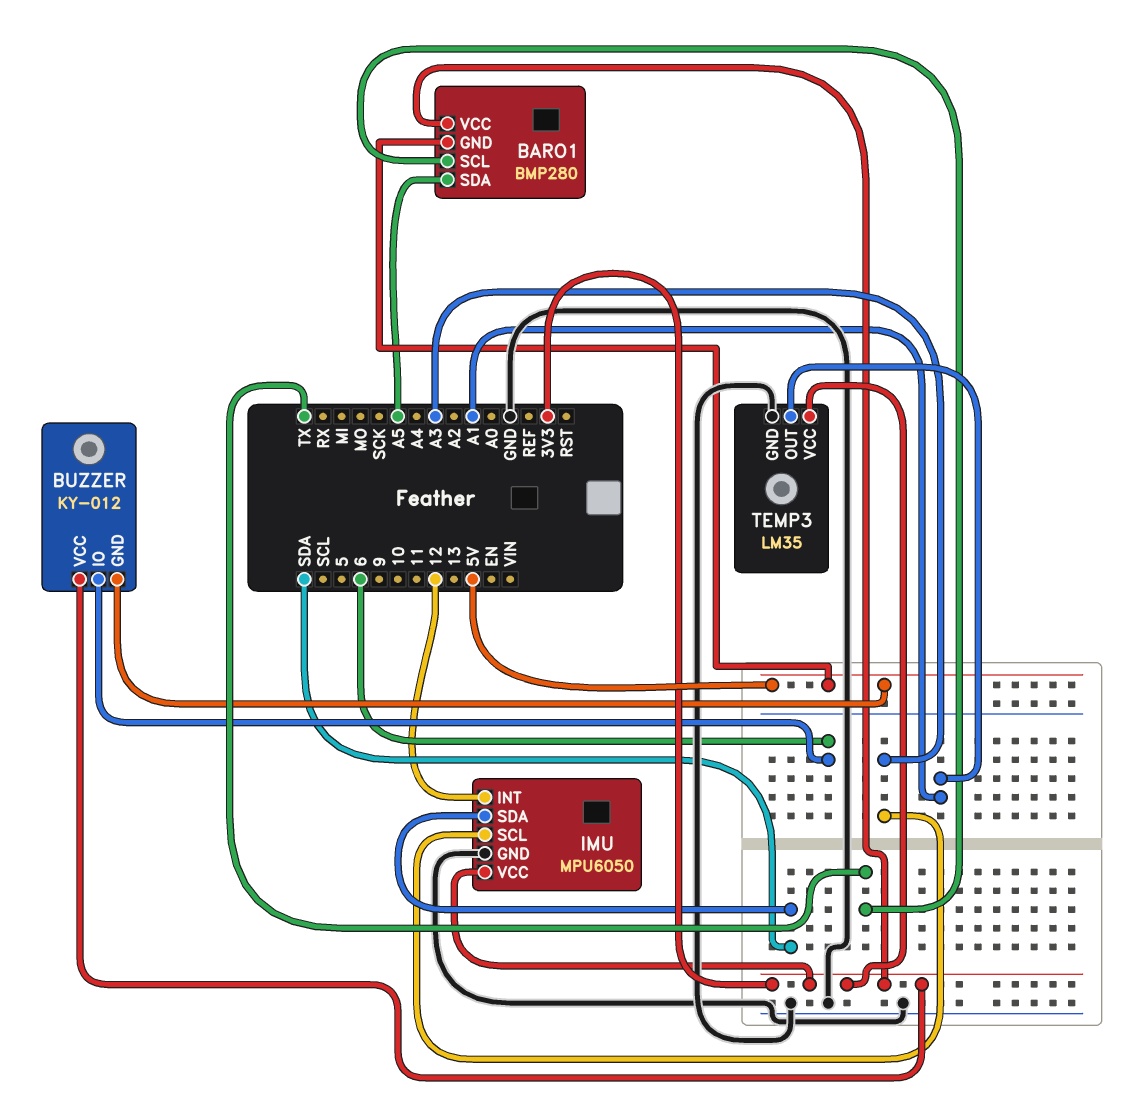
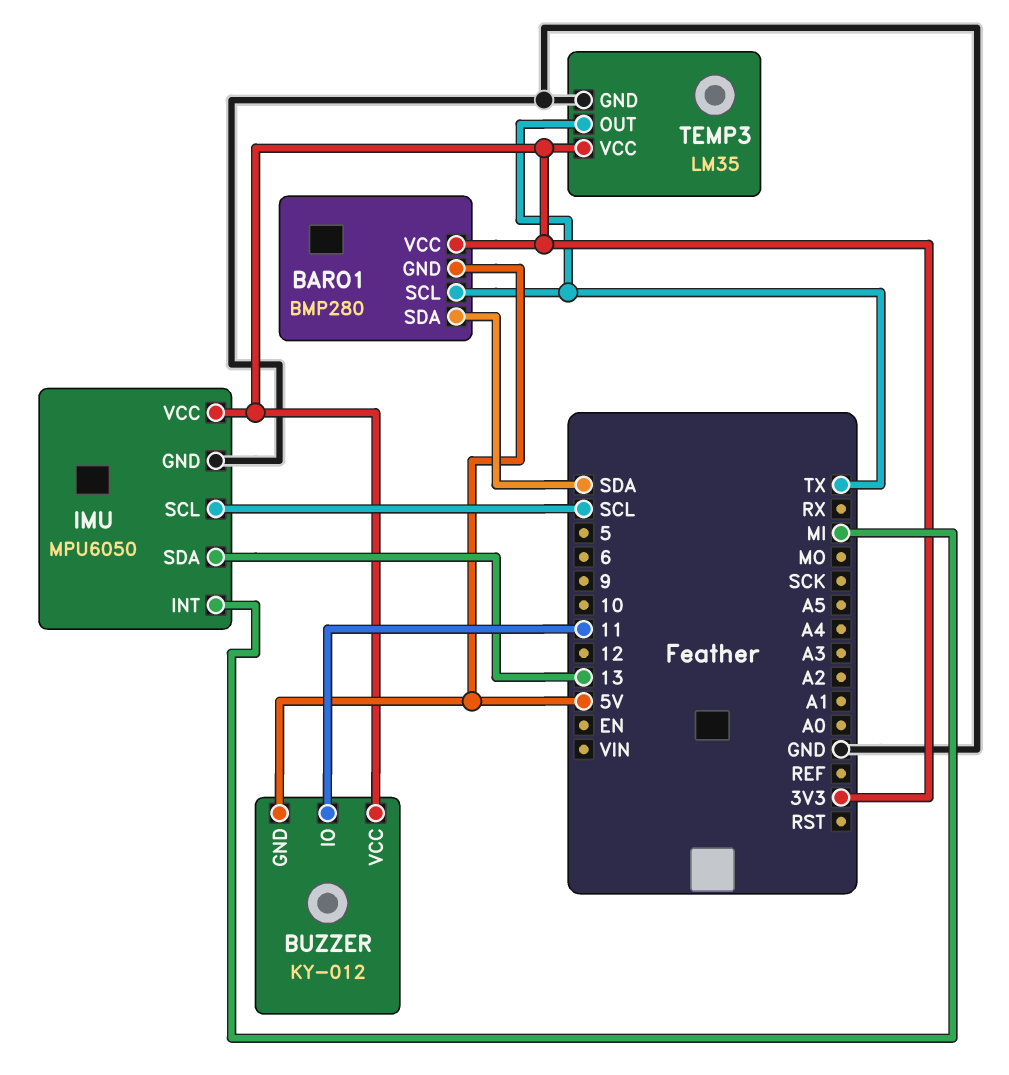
BARO1 pin SDA: A5 -> SDA
BUZZER pin IO: 6 -> 11
IMU pin INT: 12 -> MI
IMU pin SCL: A3 -> SCL
IMU pin SDA: SDA -> 13
TEMP3 pin OUT: A1 -> TX

